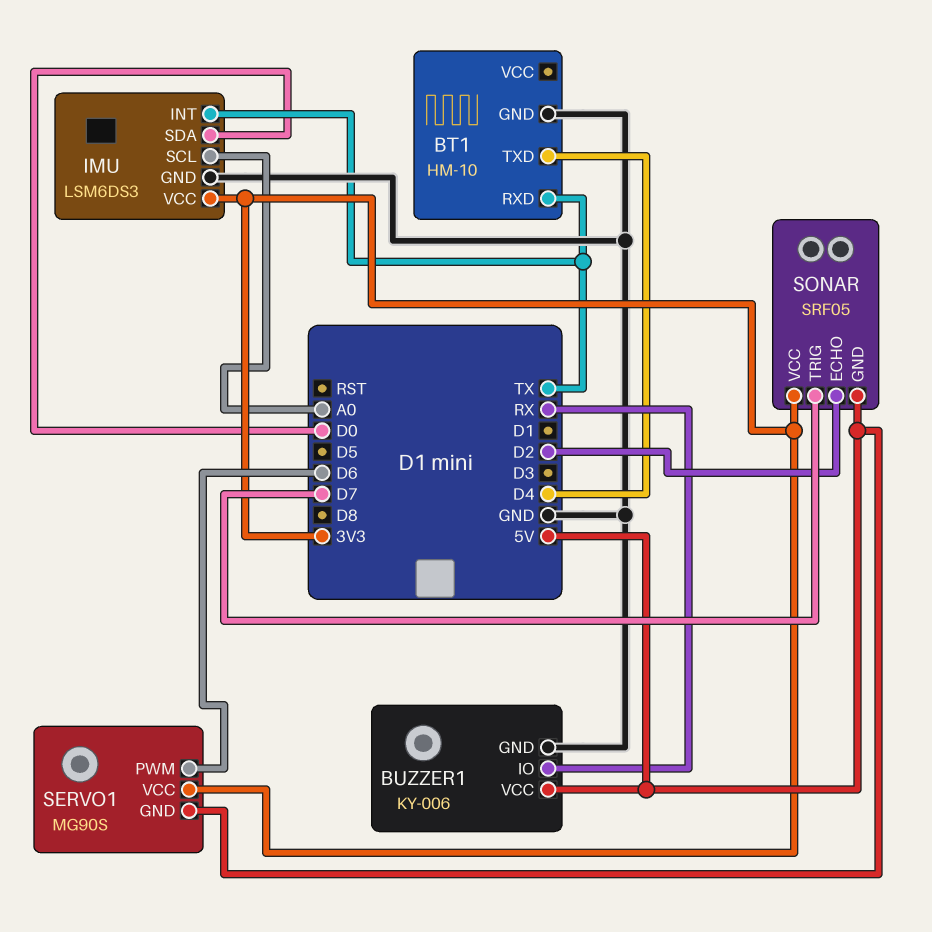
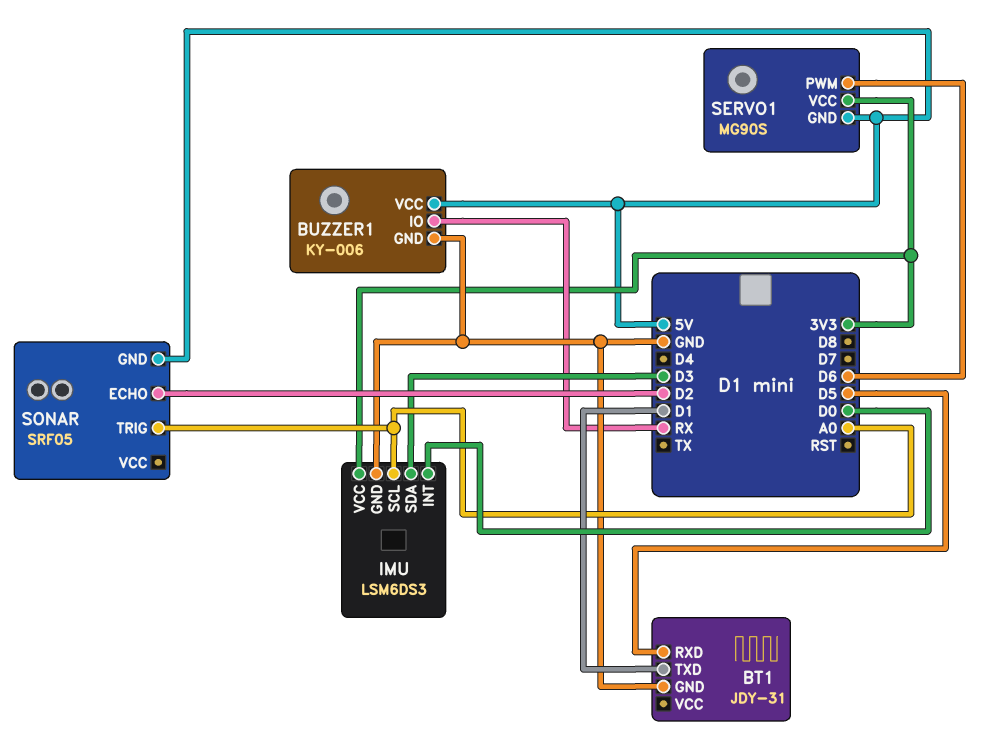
BT1: HM-10 -> JDY-31
BT1 pin RXD: TX -> D5
BT1 pin TXD: D4 -> D1
IMU pin INT: TX -> D0
IMU pin SDA: D0 -> D3
SONAR pin TRIG: D7 -> A0
SONAR pin VCC: 3V3 -> none

